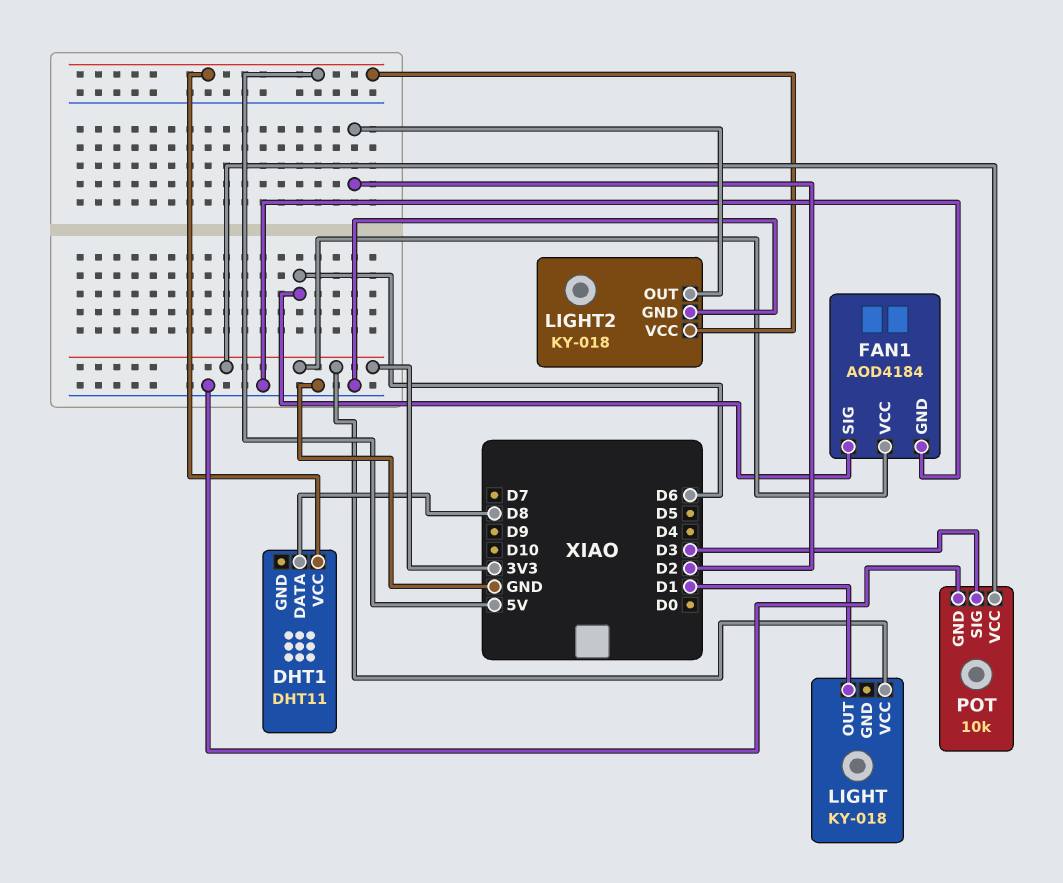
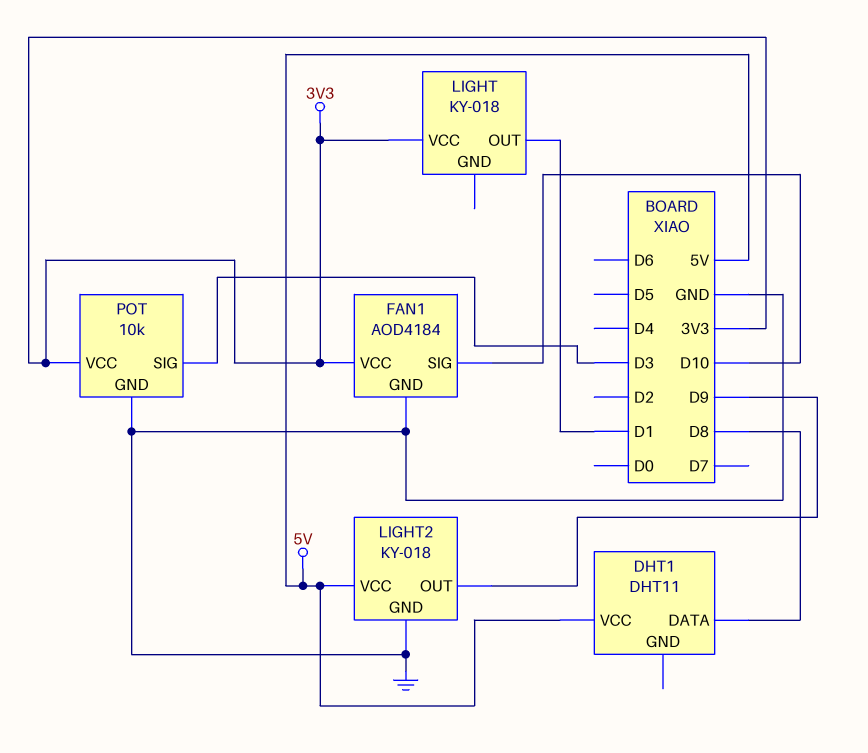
FAN1 pin SIG: D6 -> D10
LIGHT2 pin OUT: D2 -> D9

